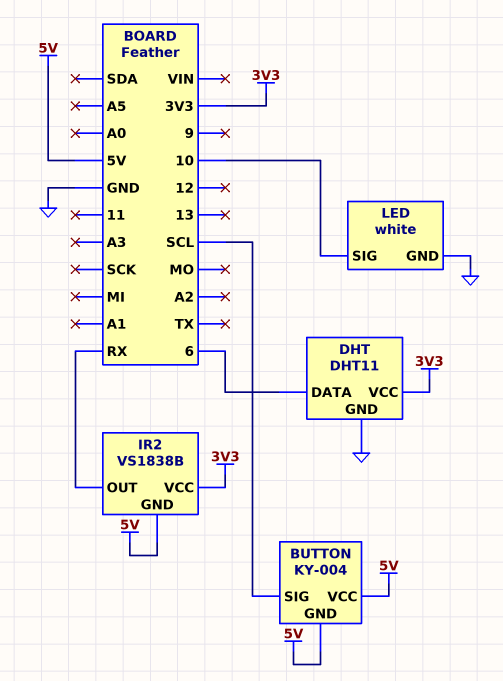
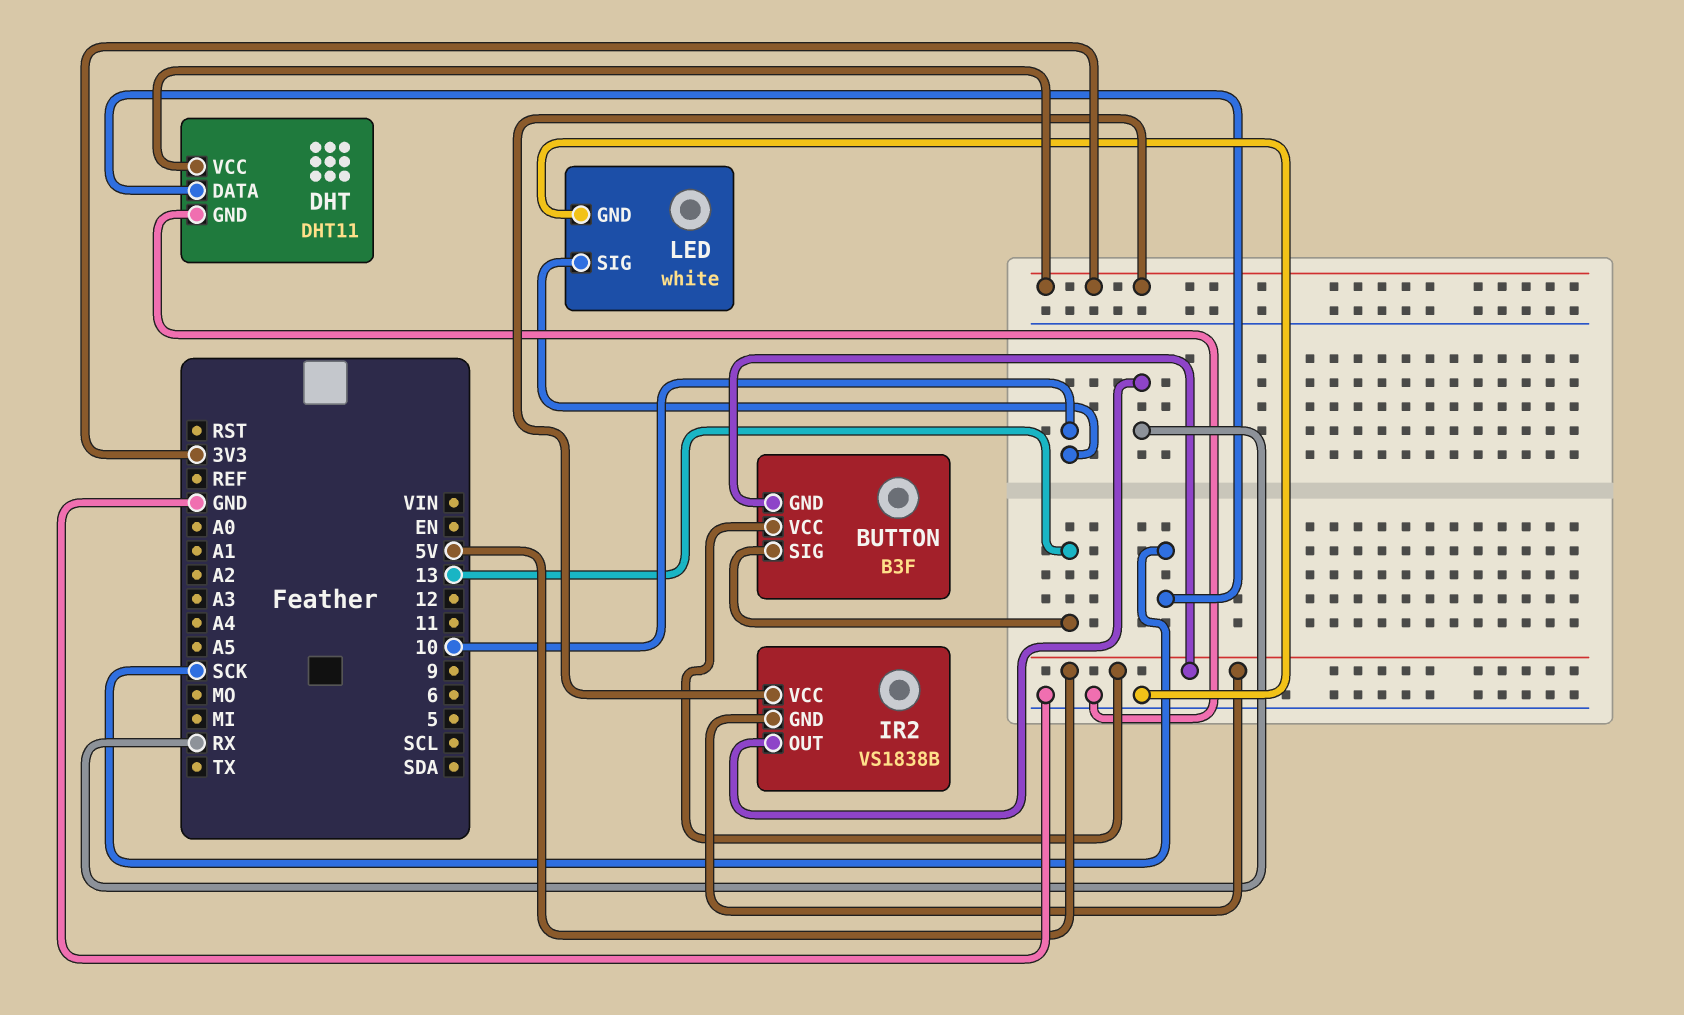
BUTTON: KY-004 -> B3F
BUTTON pin SIG: SCL -> 13
DHT pin DATA: 6 -> SCK

